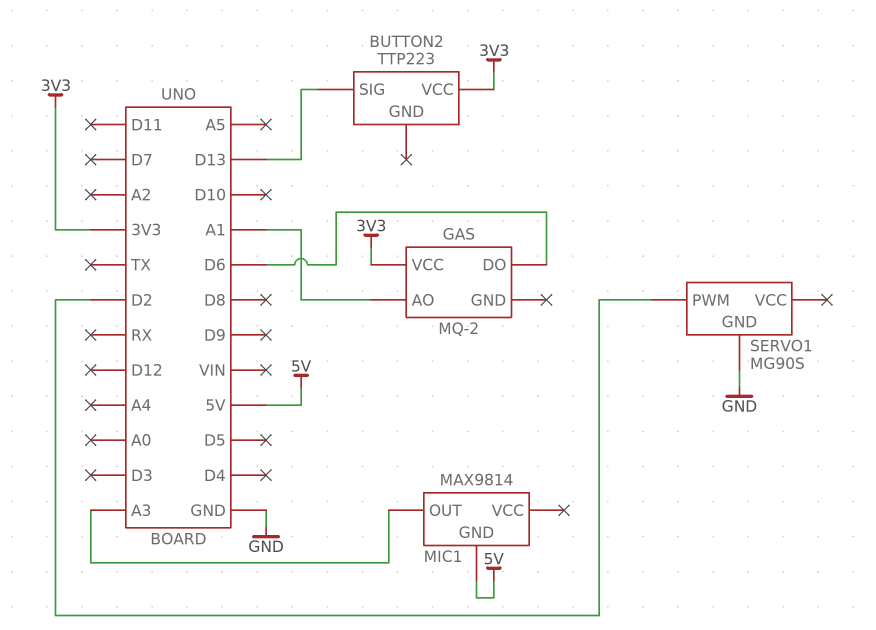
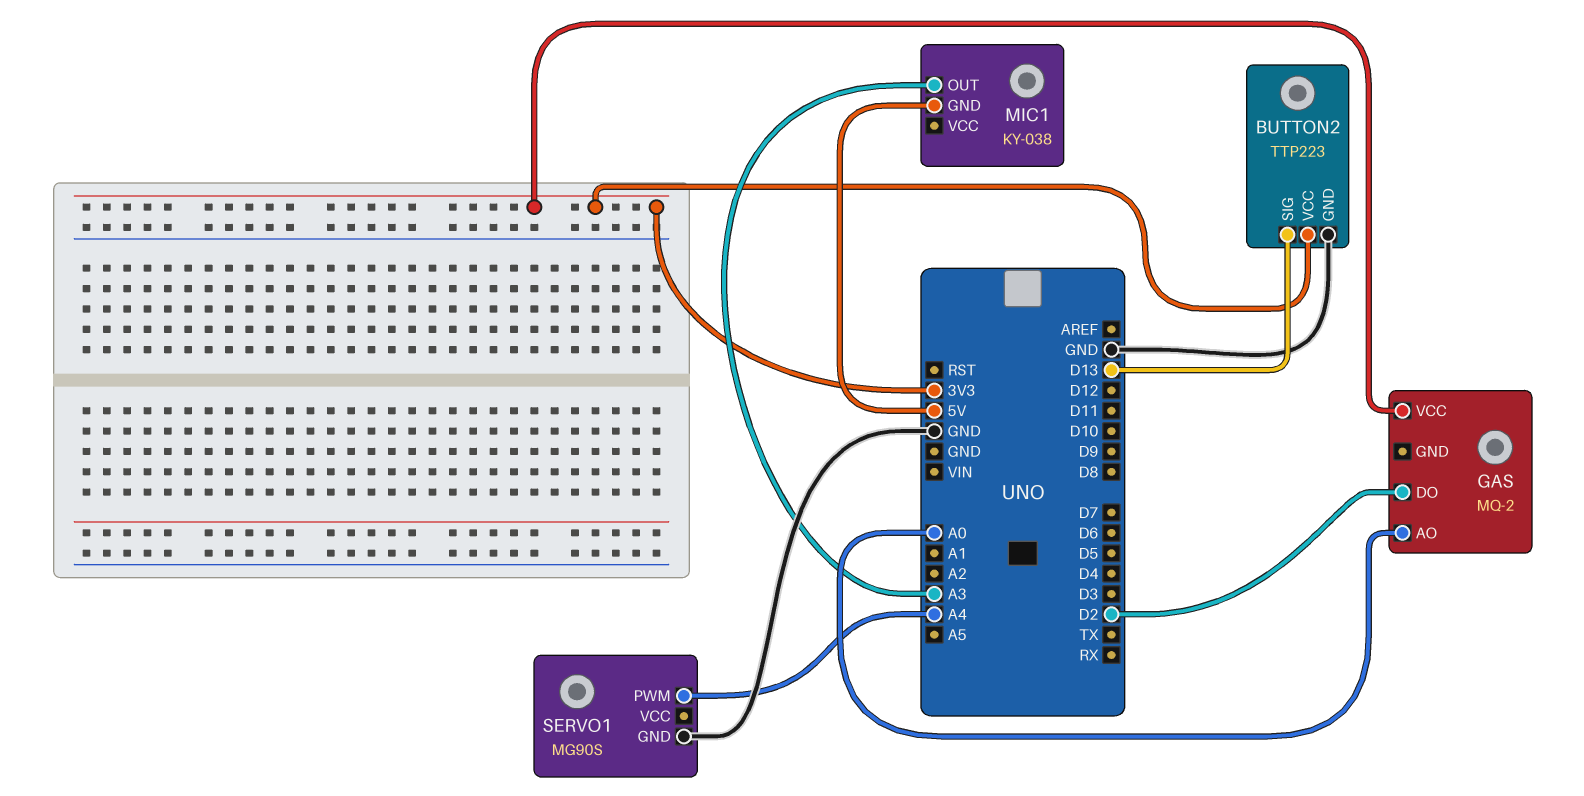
BUTTON2 pin GND: none -> GND
GAS pin AO: A1 -> A0
GAS pin DO: D6 -> D2
MIC1: MAX9814 -> KY-038
SERVO1 pin PWM: D2 -> A4

